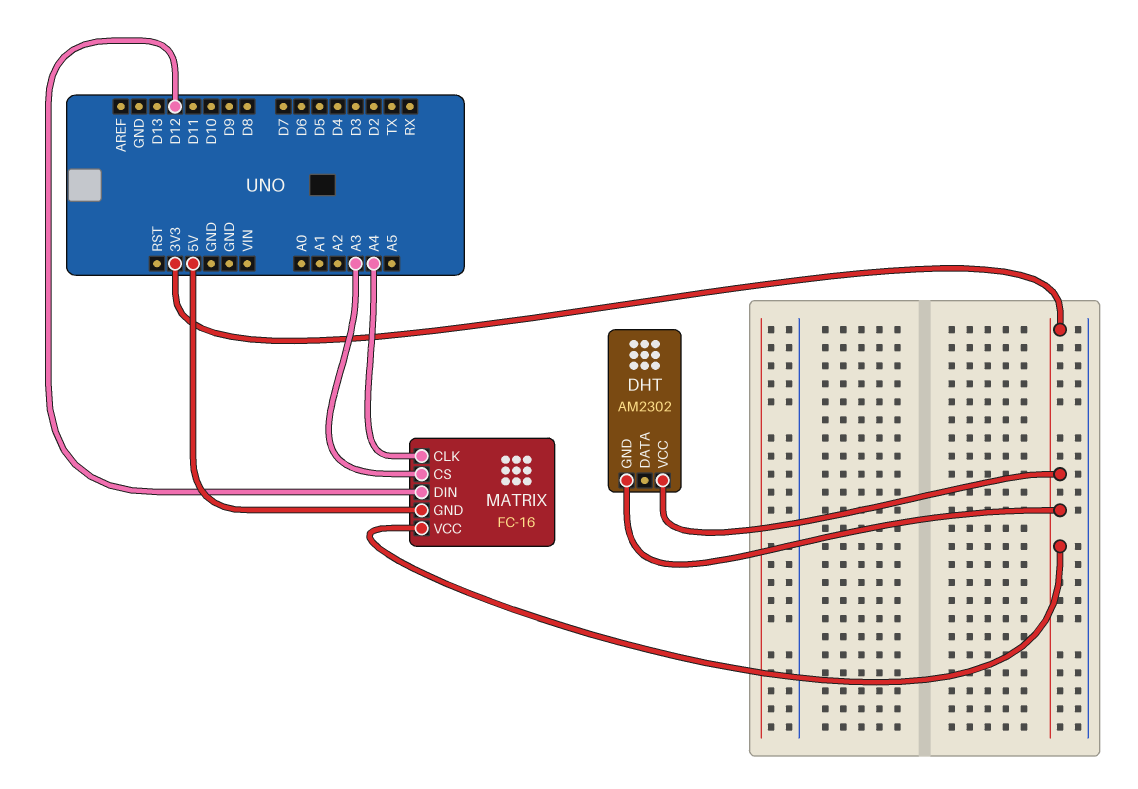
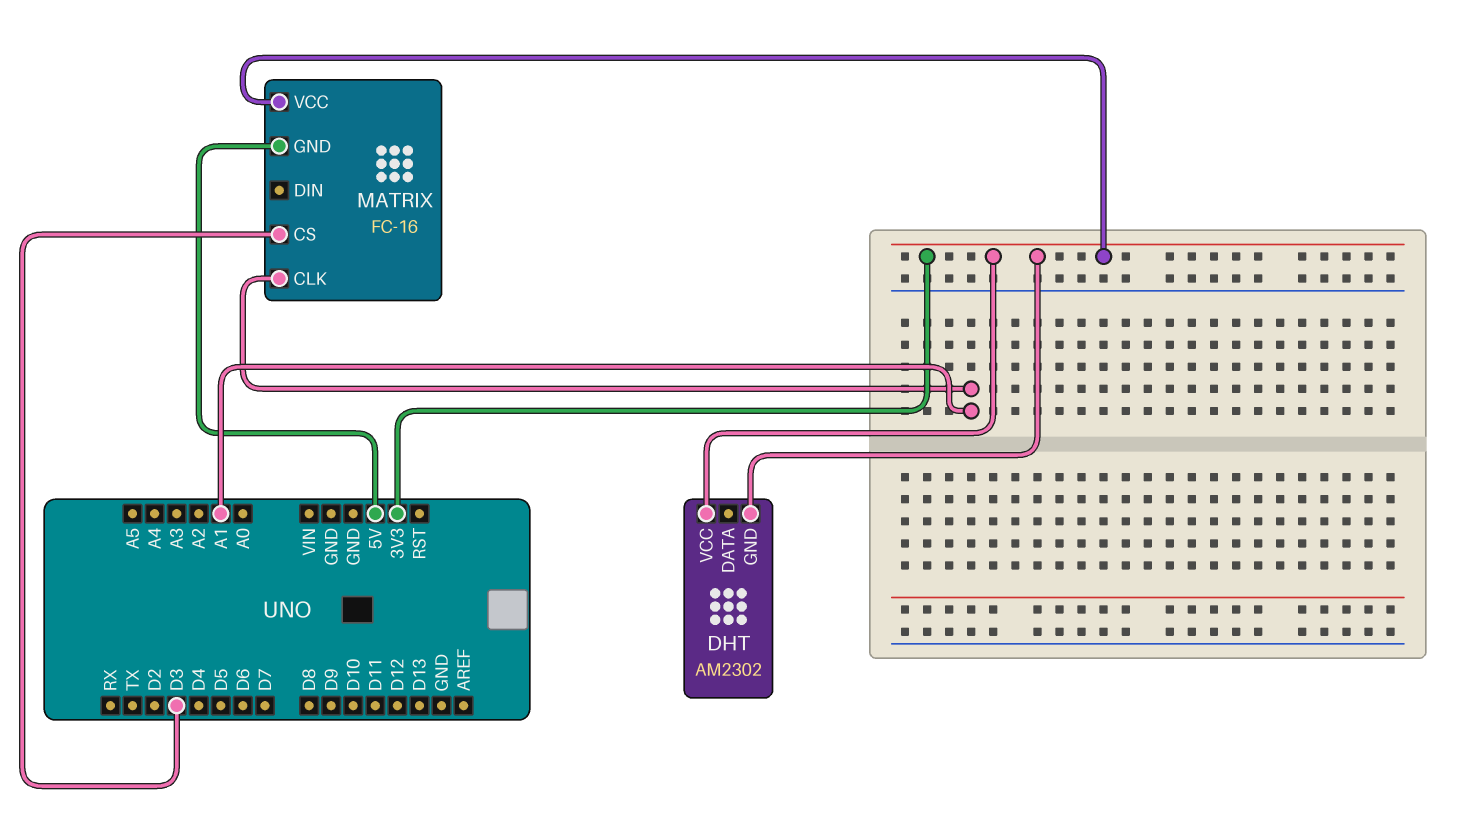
MATRIX pin CLK: A4 -> A1
MATRIX pin CS: A3 -> D3
MATRIX pin DIN: D12 -> none

